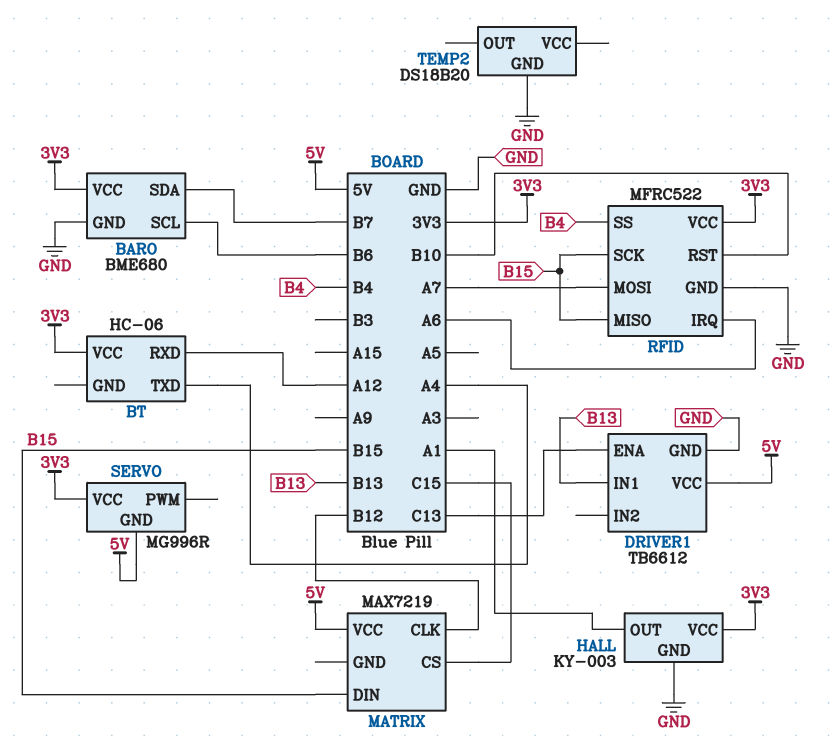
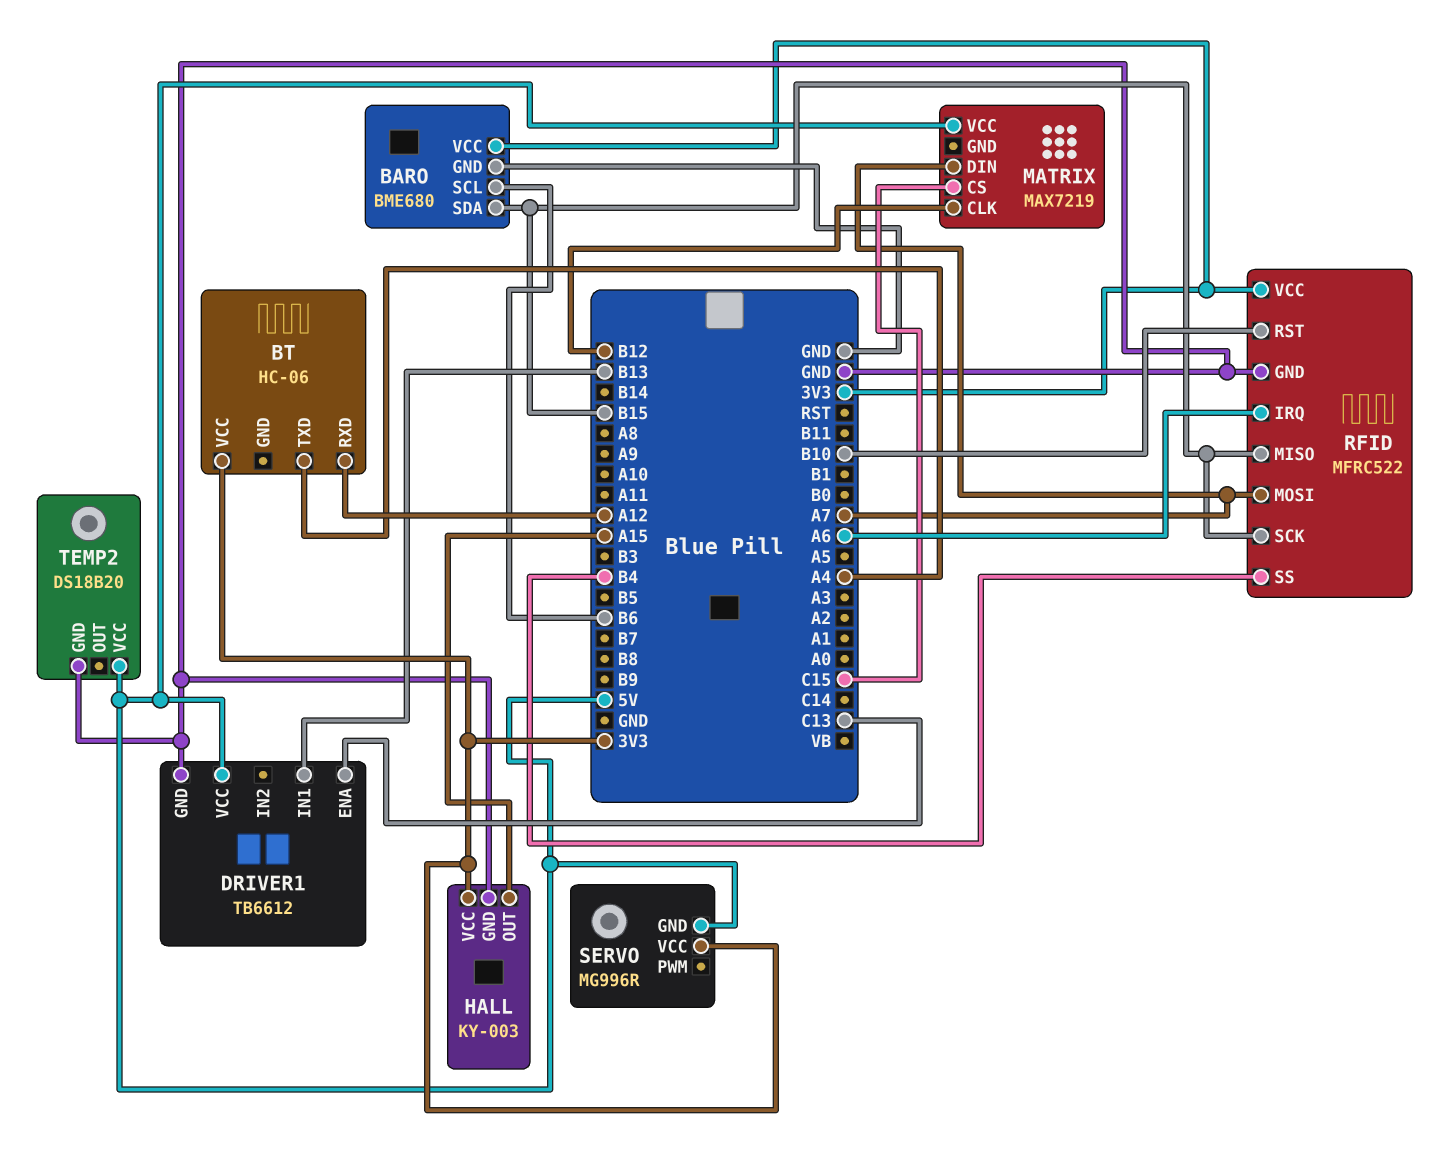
BARO pin SDA: B7 -> B15
HALL pin OUT: A1 -> A15
MATRIX pin DIN: B15 -> A7
TEMP2 pin VCC: none -> 5V

